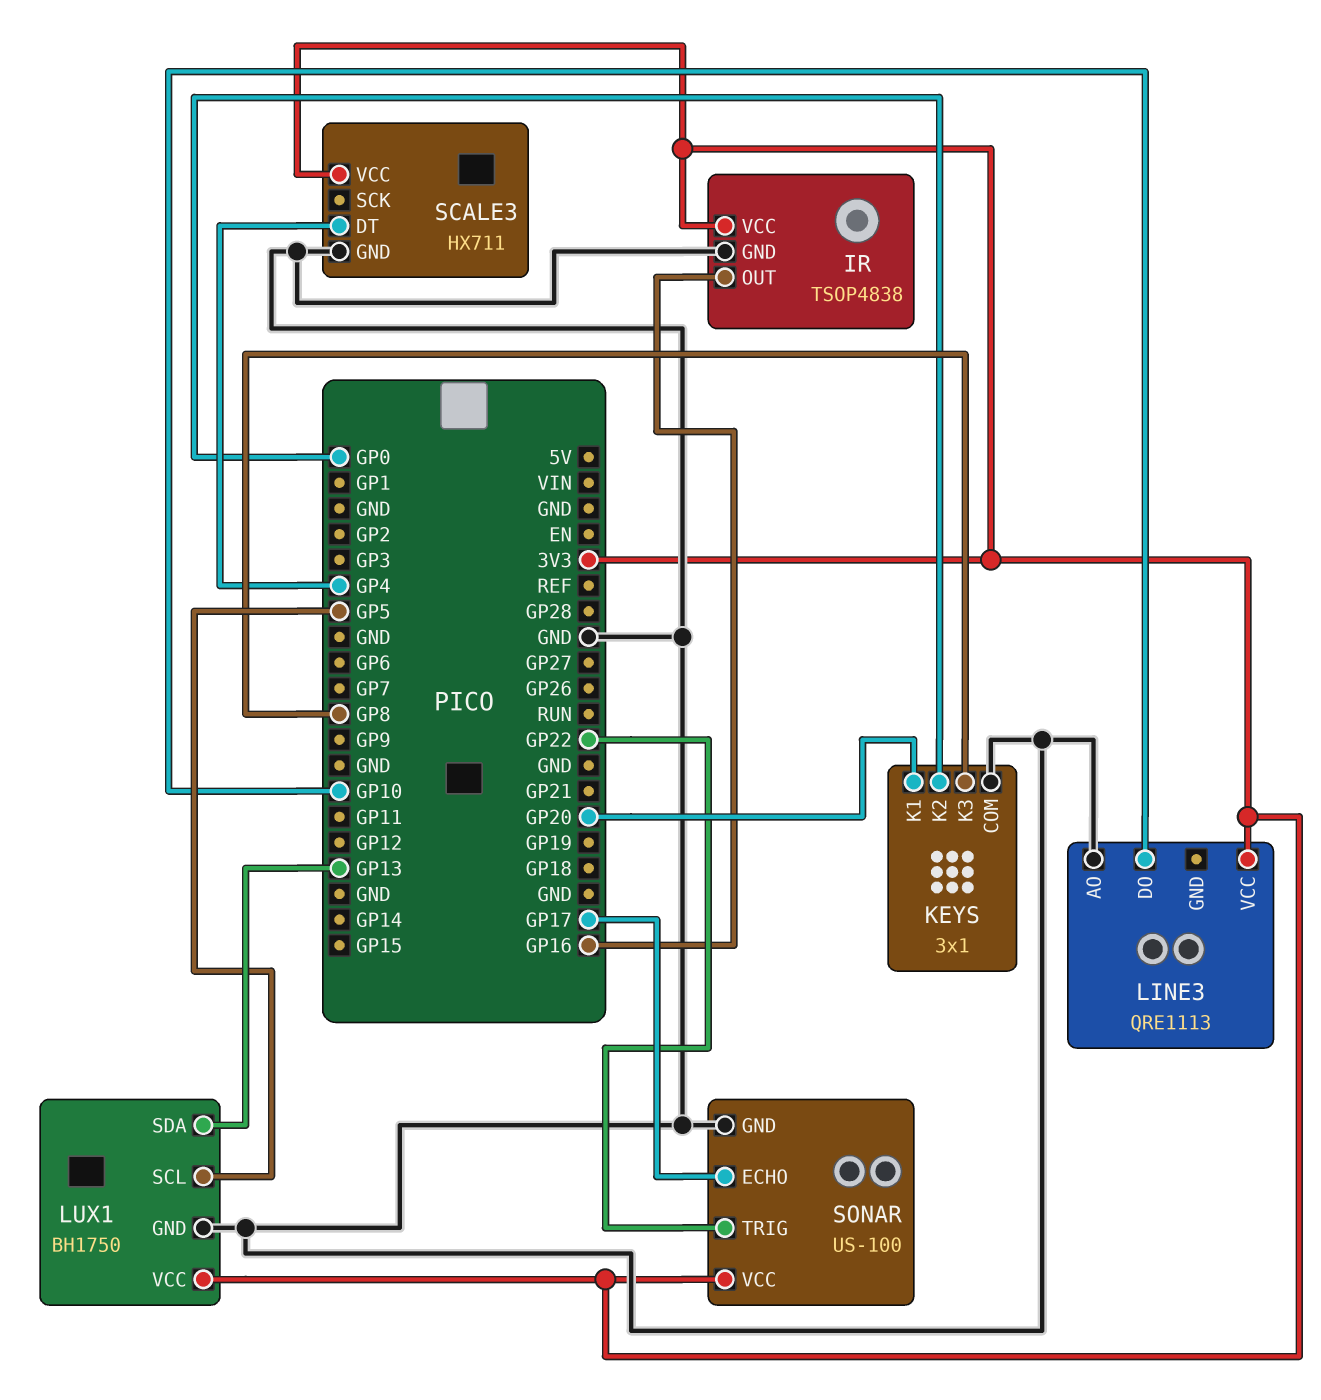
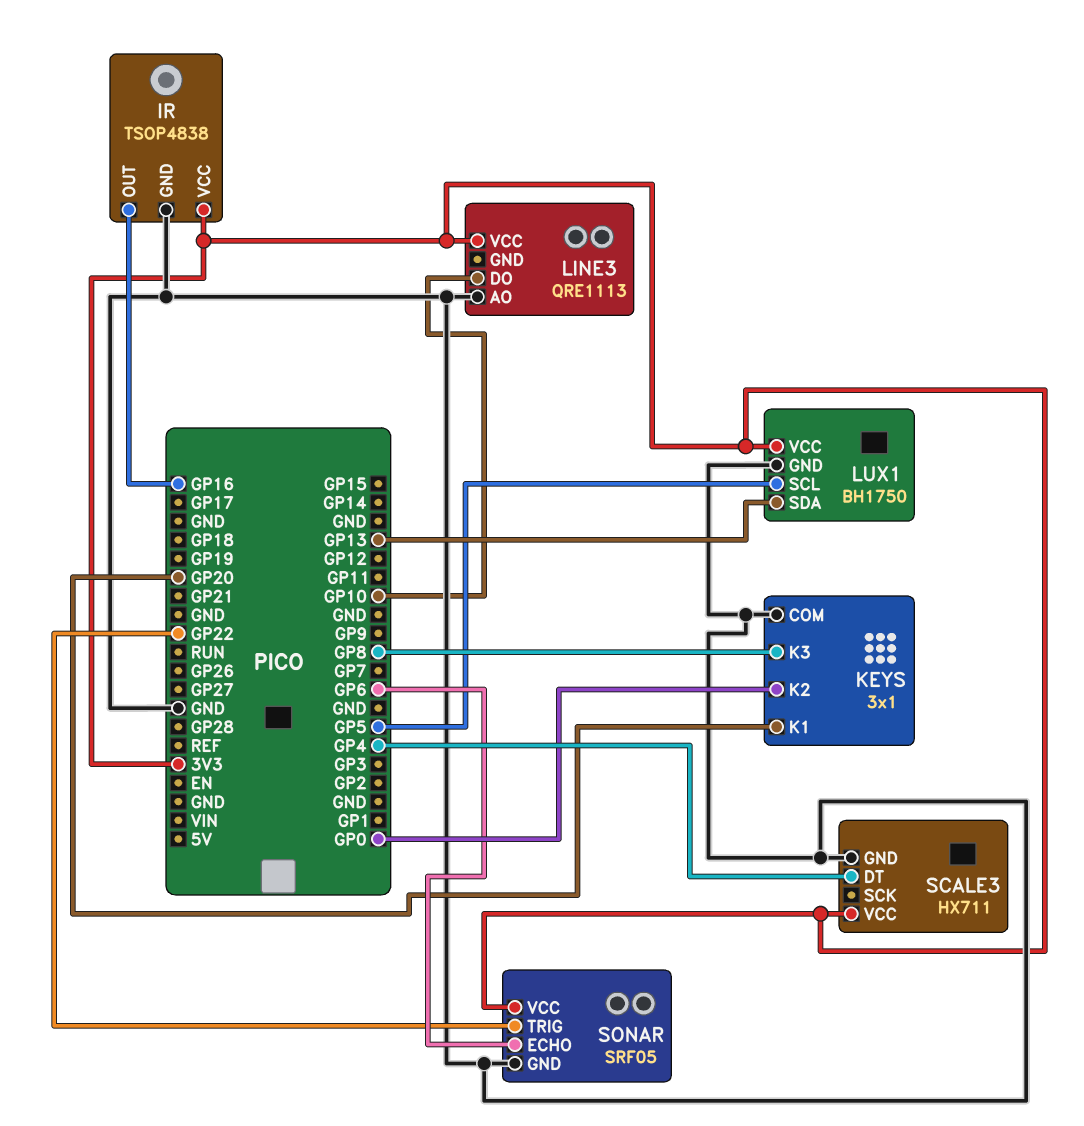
SONAR: US-100 -> SRF05
SONAR pin ECHO: GP17 -> GP6

